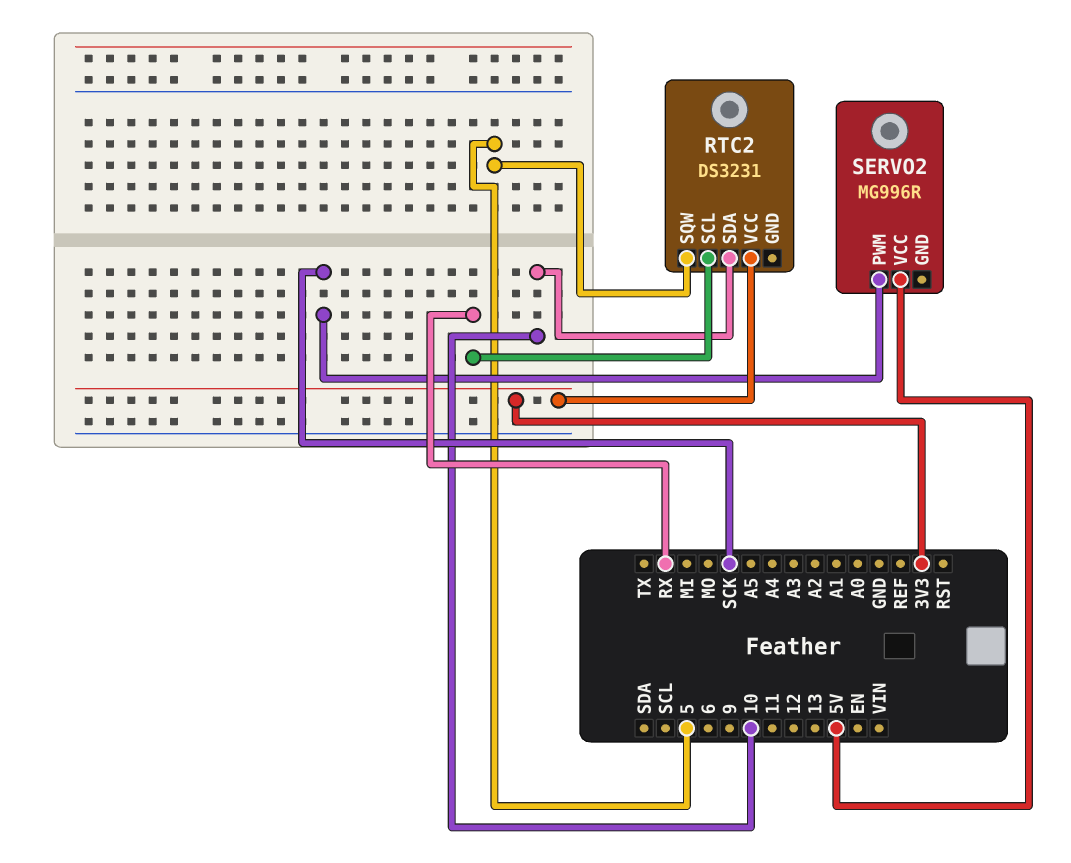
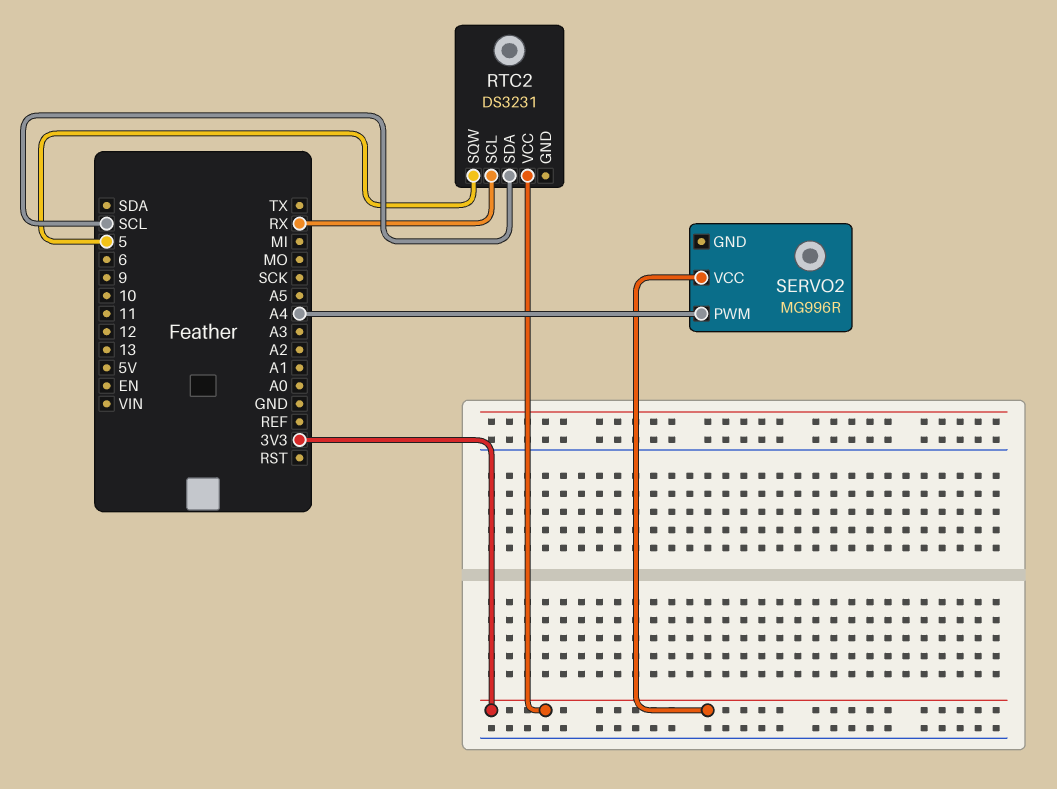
RTC2 pin SDA: 10 -> SCL
SERVO2 pin PWM: SCK -> A4
SERVO2 pin VCC: 5V -> 3V3

